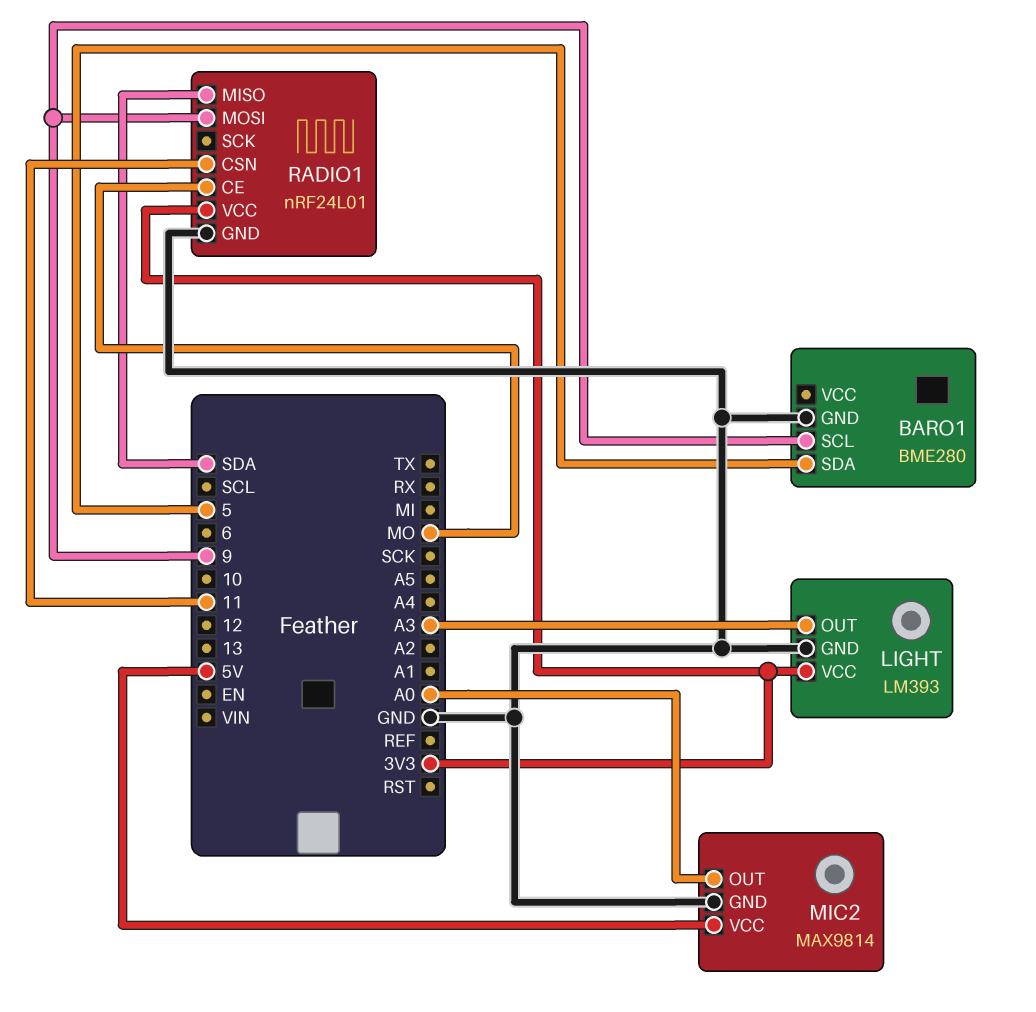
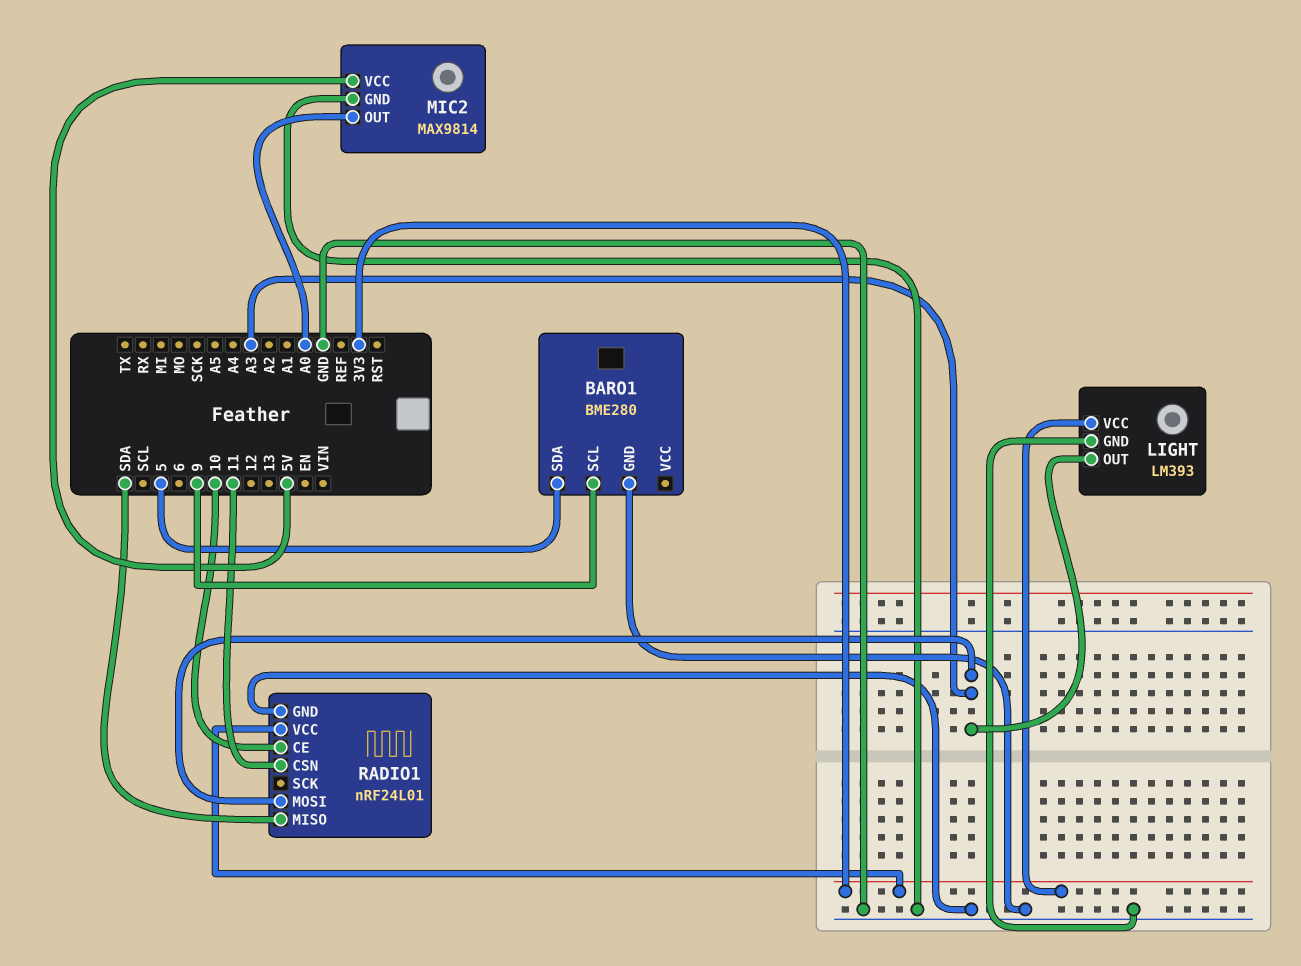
RADIO1 pin CE: MO -> 10
RADIO1 pin MOSI: 9 -> A3

